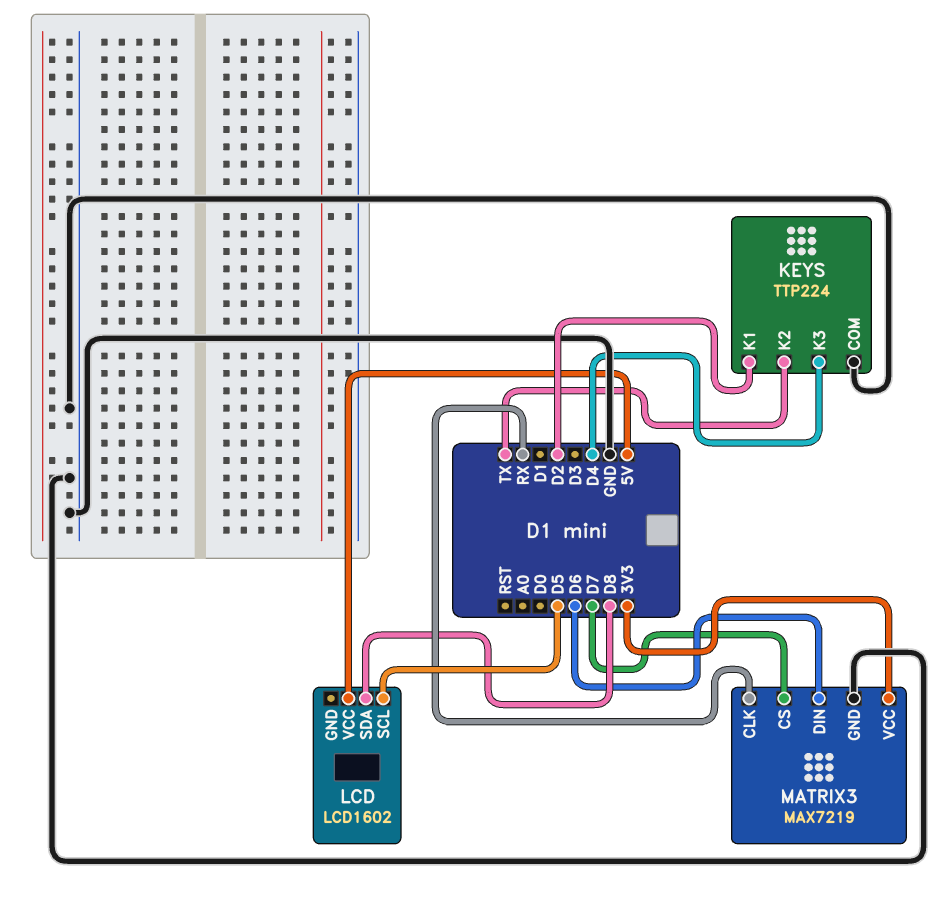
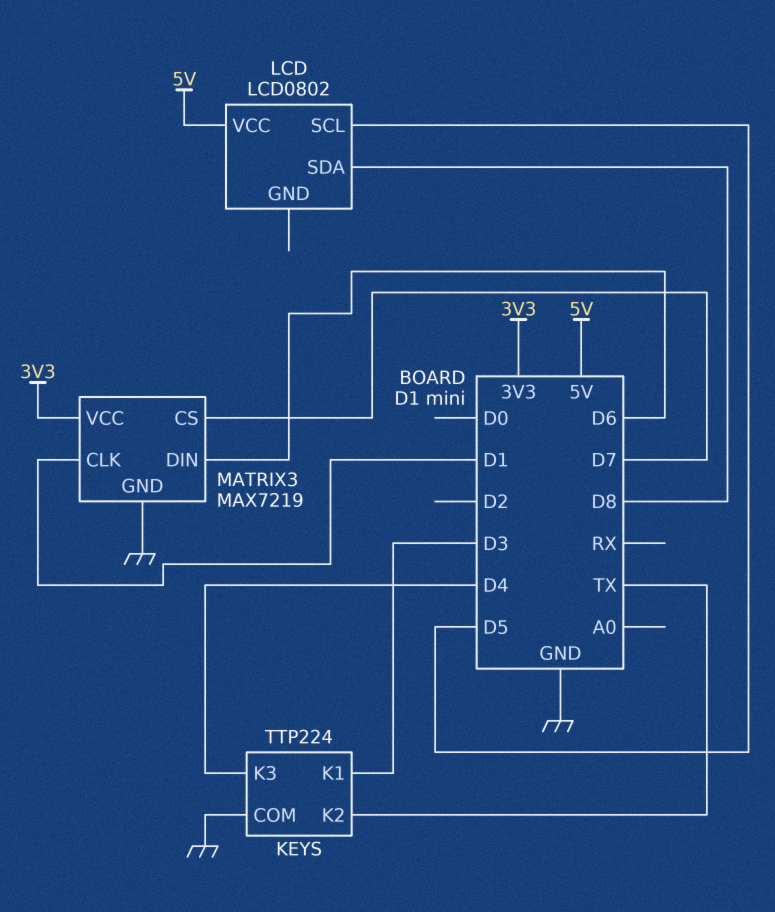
KEYS pin K1: D2 -> D3
LCD: LCD1602 -> LCD0802
MATRIX3 pin CLK: RX -> D1

